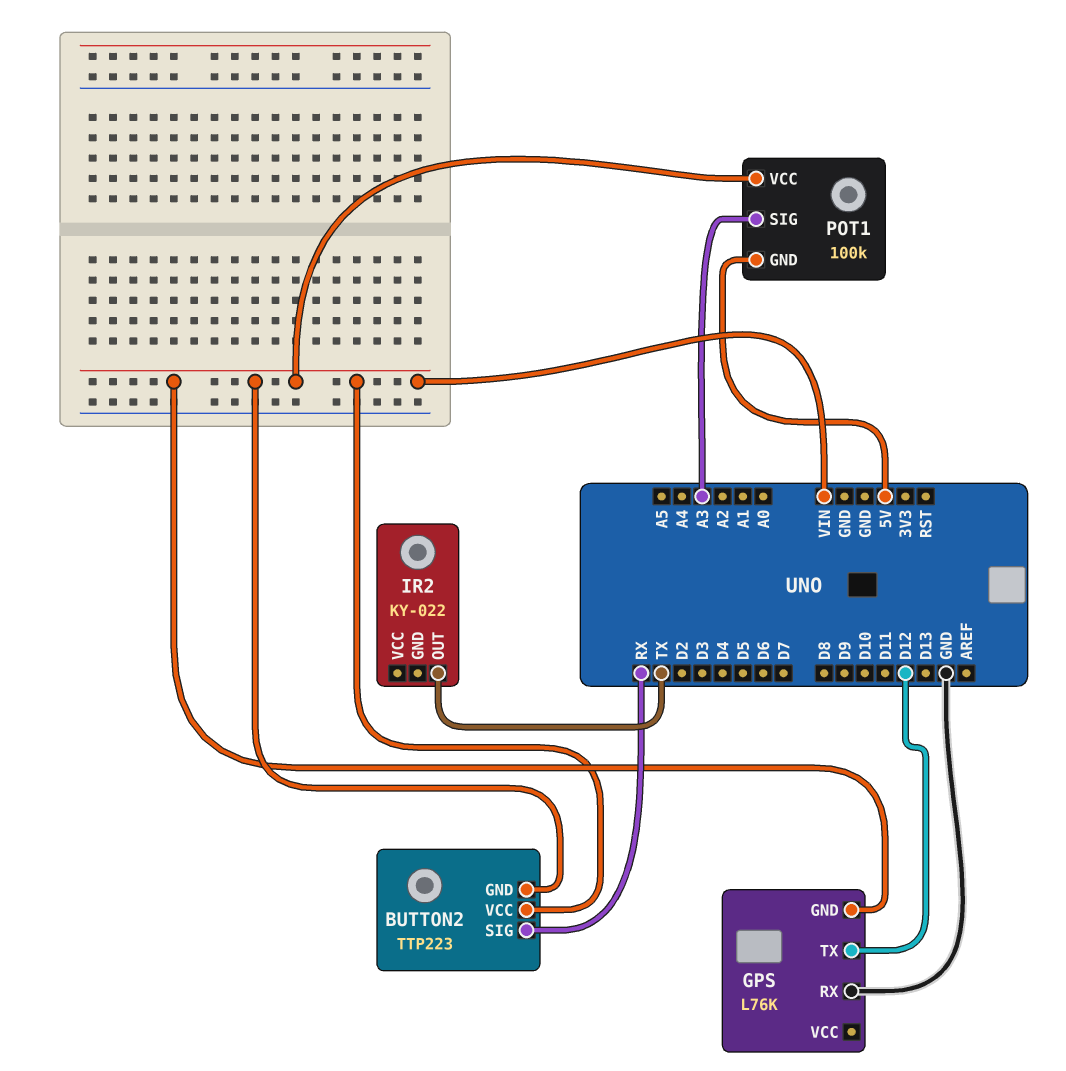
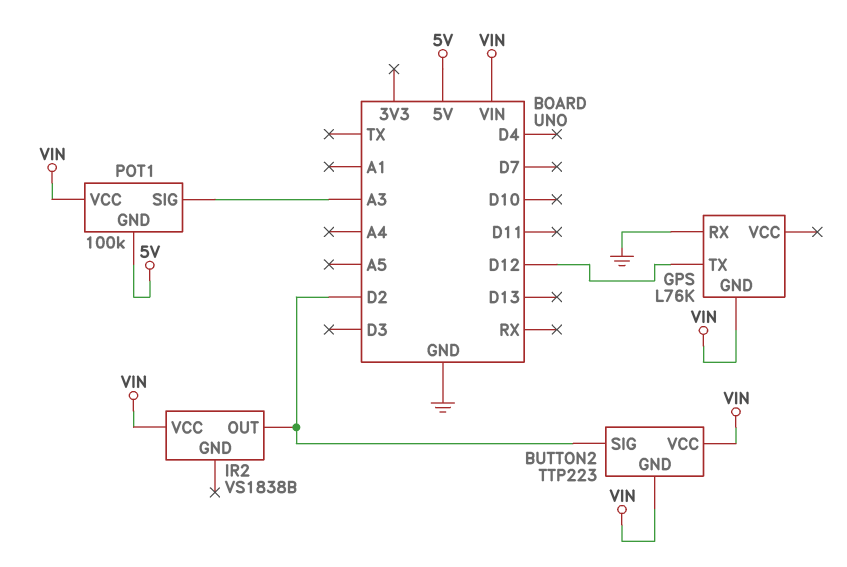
BUTTON2 pin SIG: RX -> D2
IR2: KY-022 -> VS1838B
IR2 pin OUT: TX -> D2
IR2 pin VCC: none -> VIN

